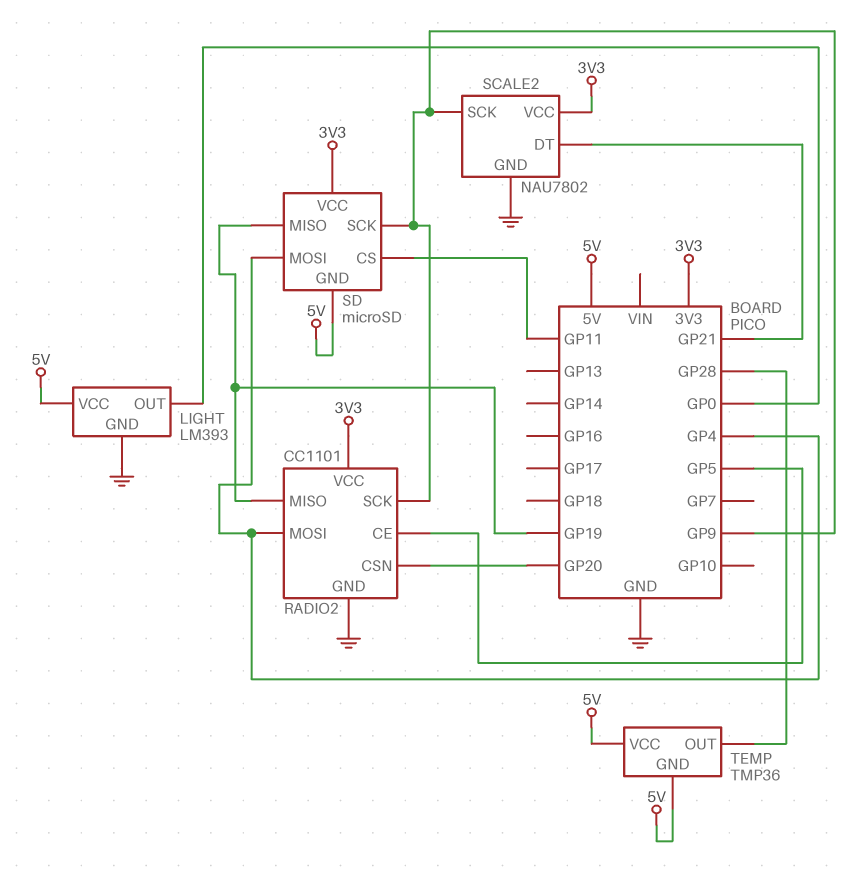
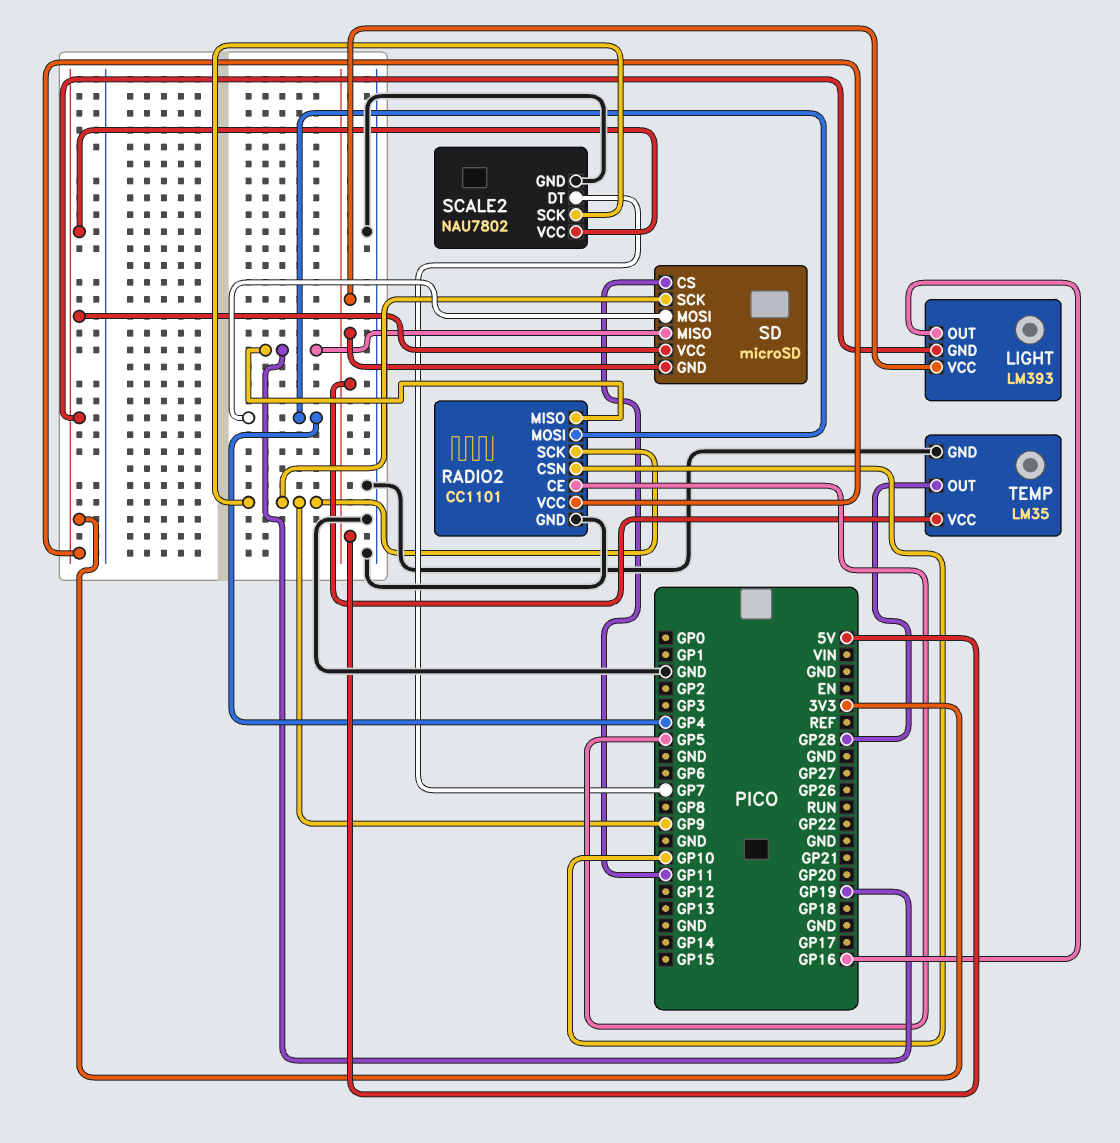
LIGHT pin GND: GND -> 3V3
LIGHT pin OUT: GP0 -> GP16
RADIO2 pin CSN: GP20 -> GP10
SCALE2 pin DT: GP21 -> GP7
TEMP: TMP36 -> LM35
TEMP pin GND: 5V -> GND

